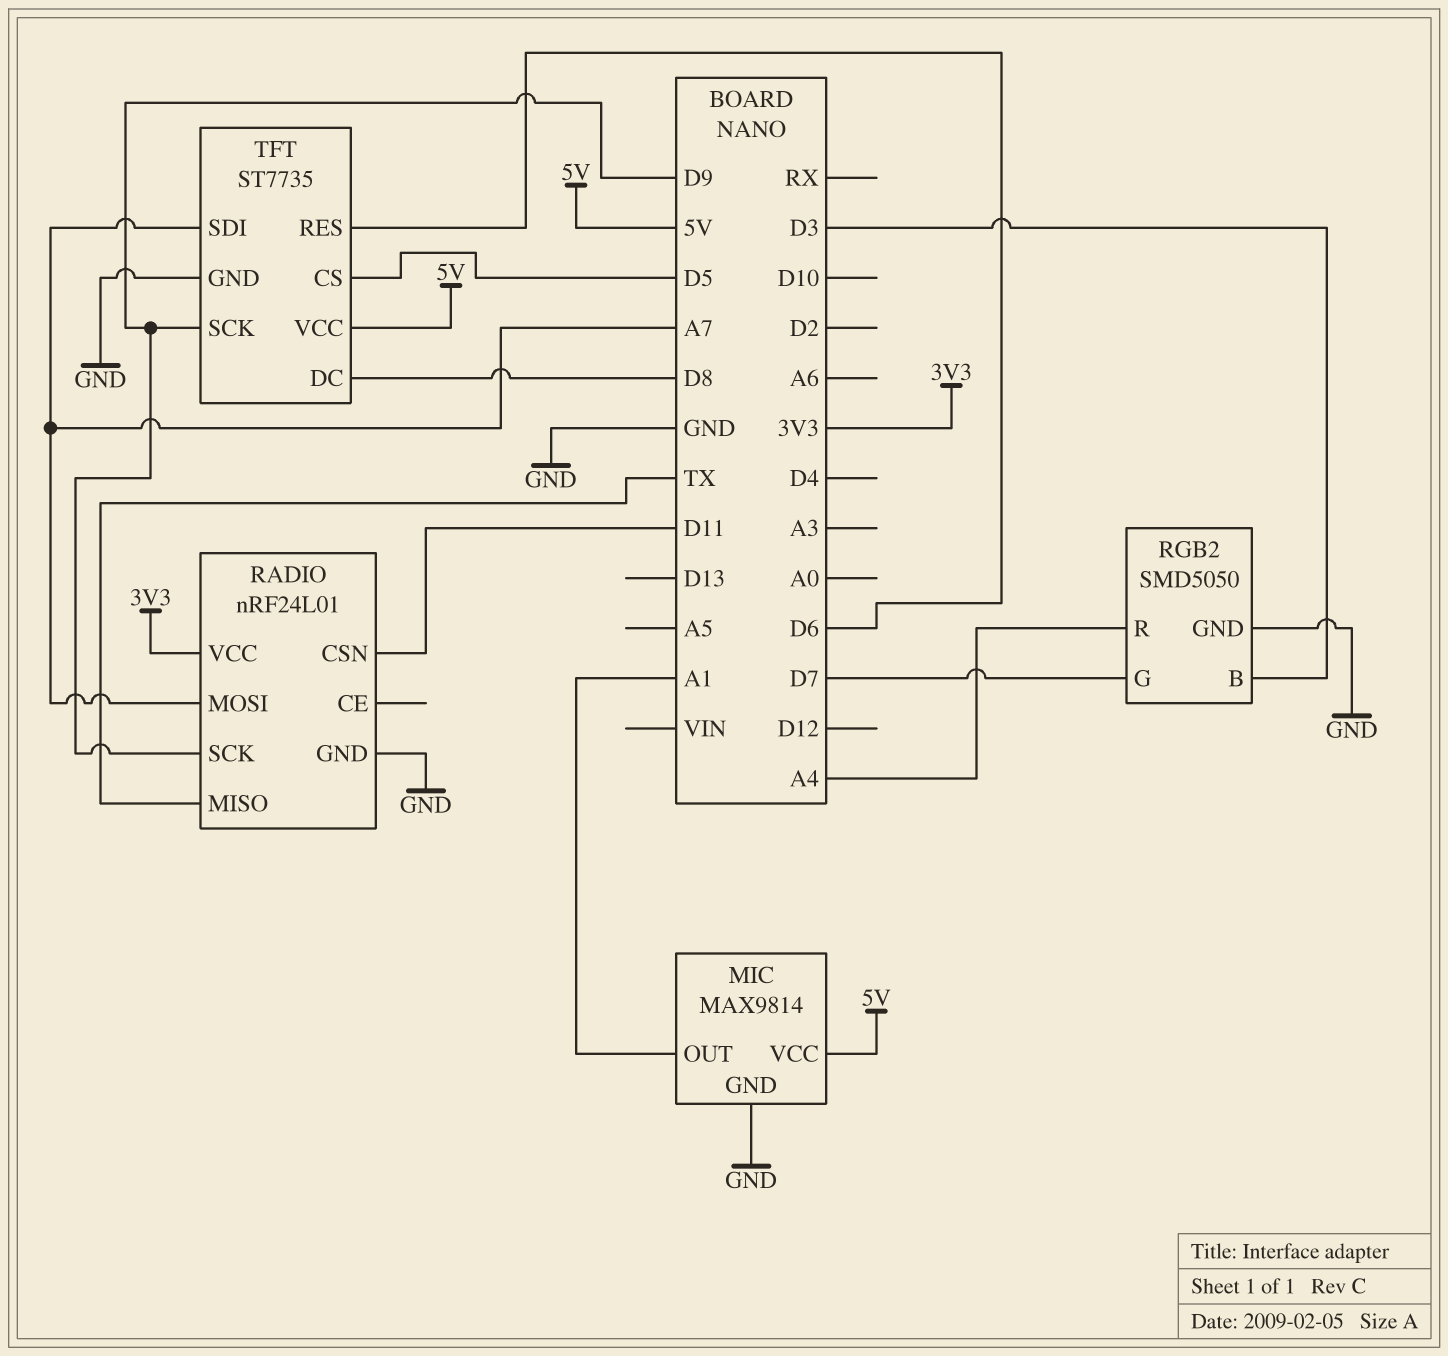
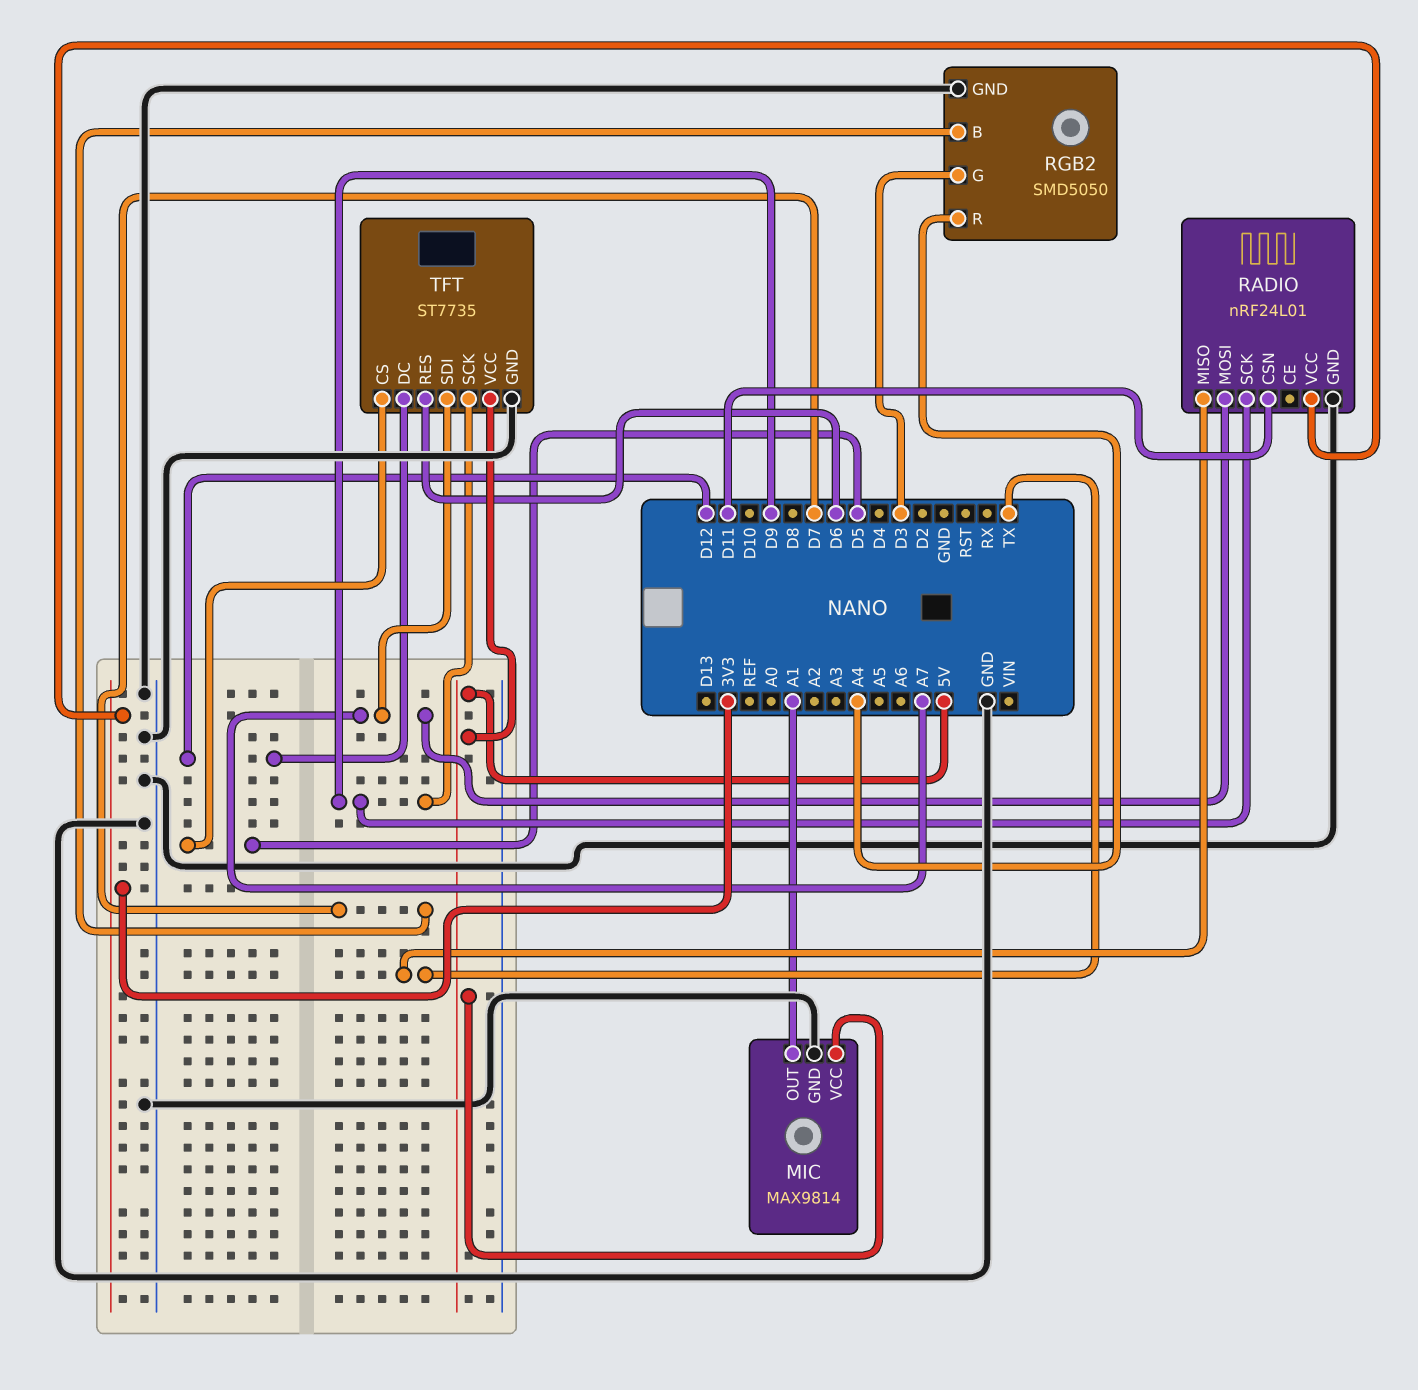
RGB2 pin B: D3 -> D7
RGB2 pin G: D7 -> D3
TFT pin DC: D8 -> D12

